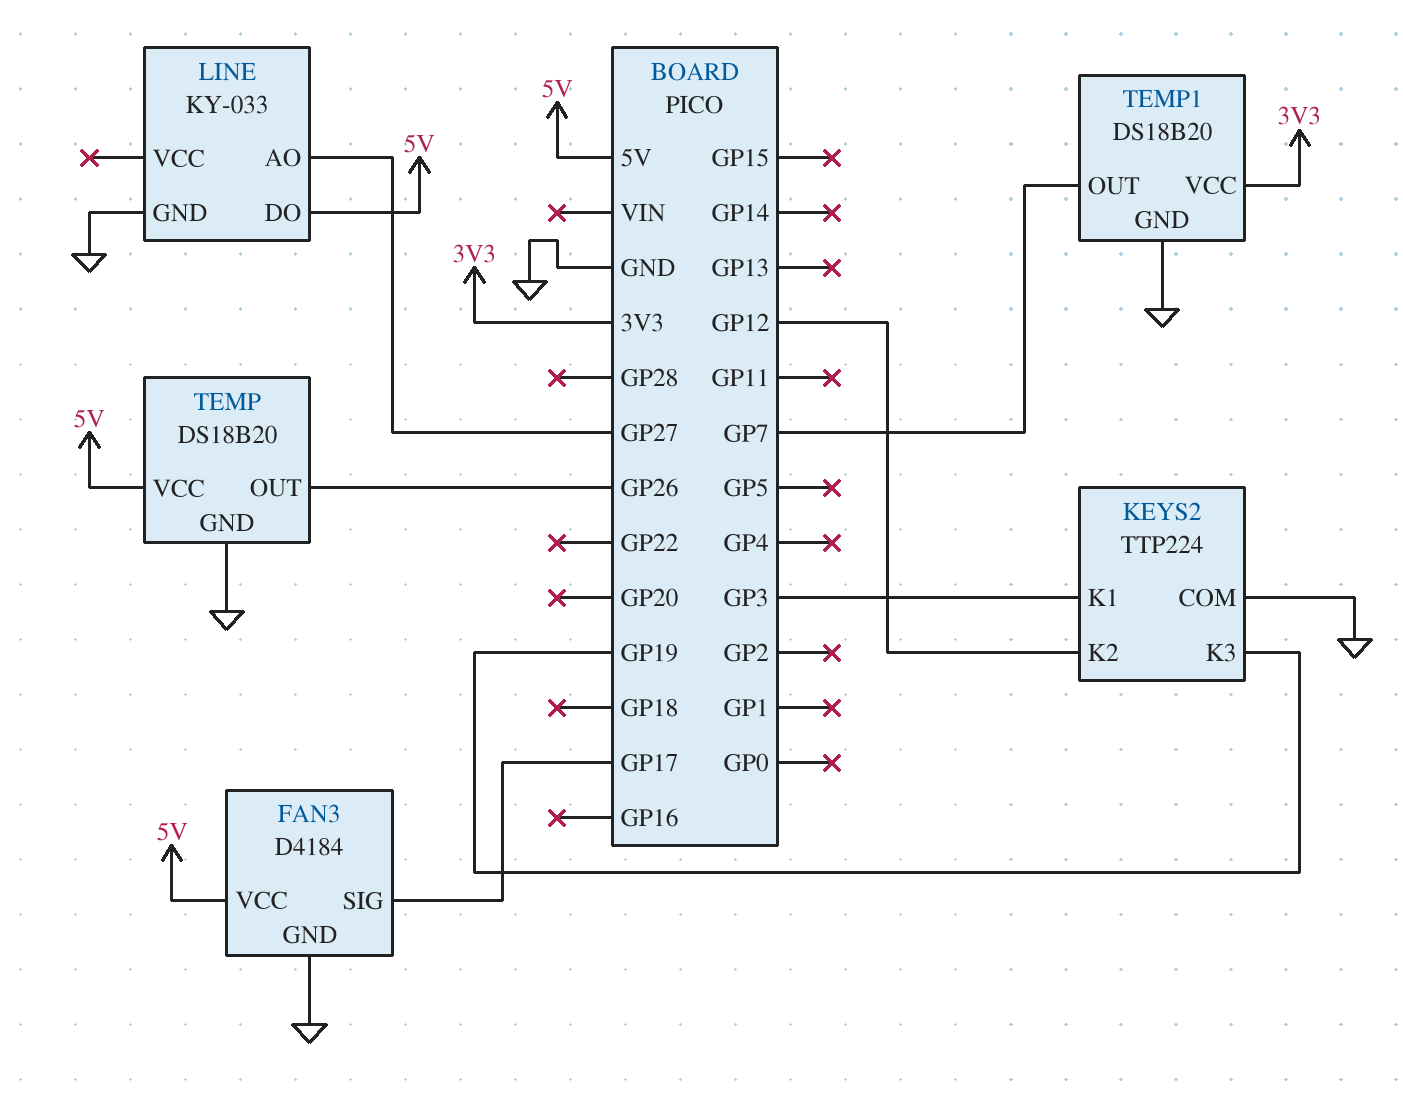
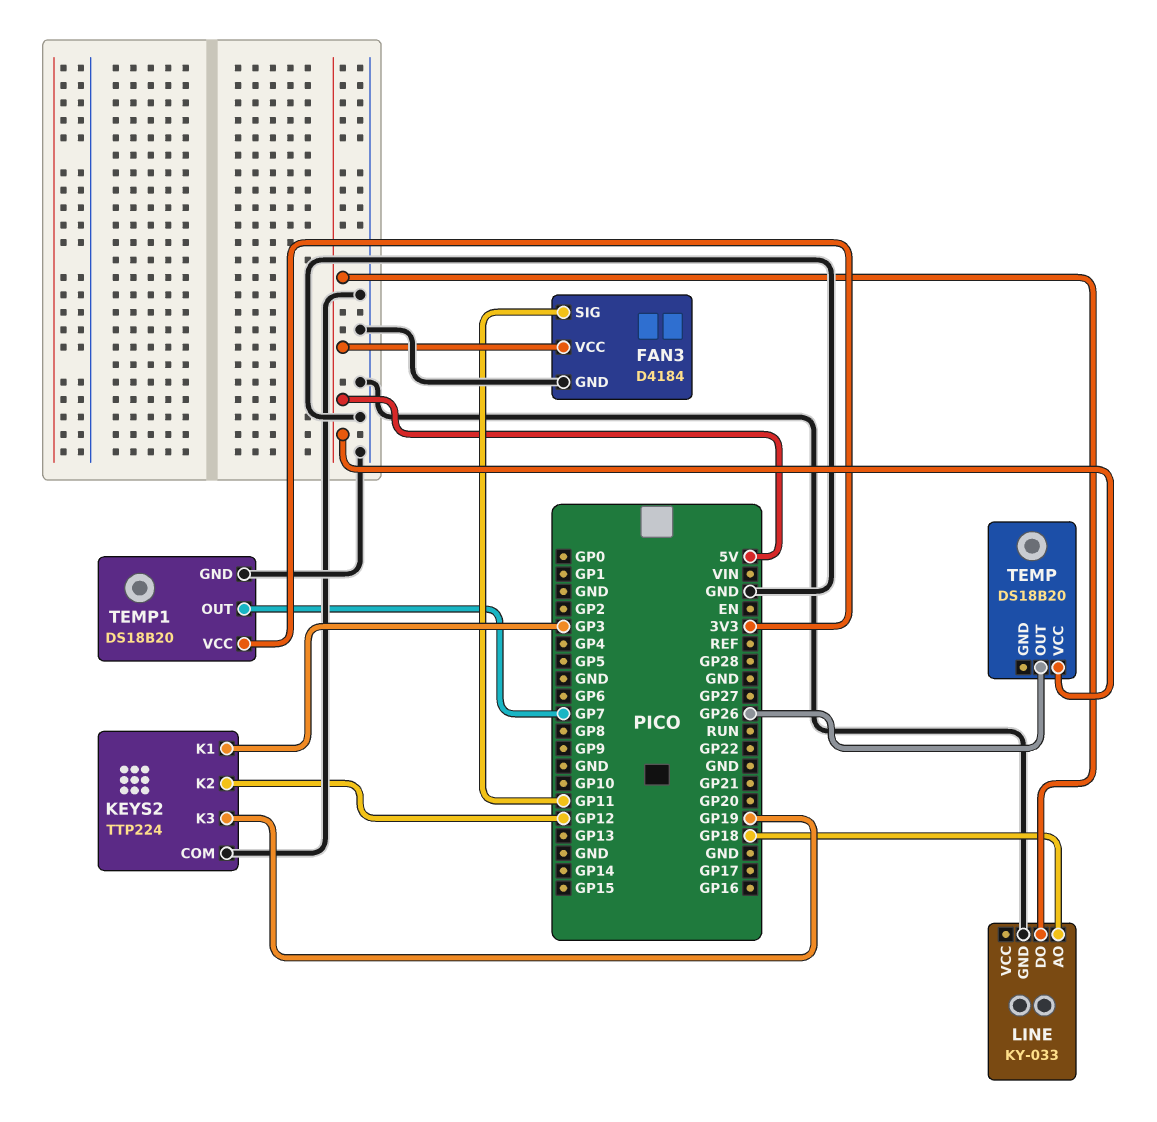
FAN3 pin SIG: GP17 -> GP11
LINE pin AO: GP27 -> GP18
TEMP pin GND: GND -> none

